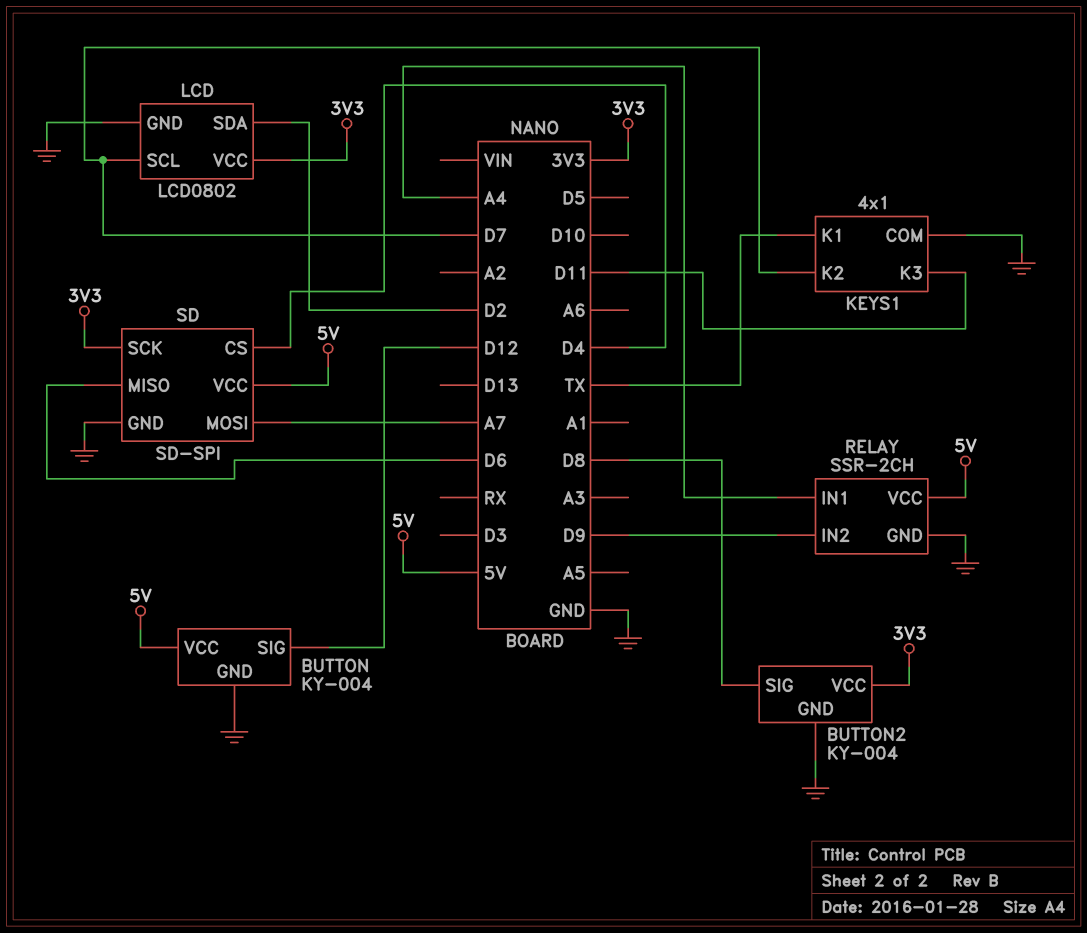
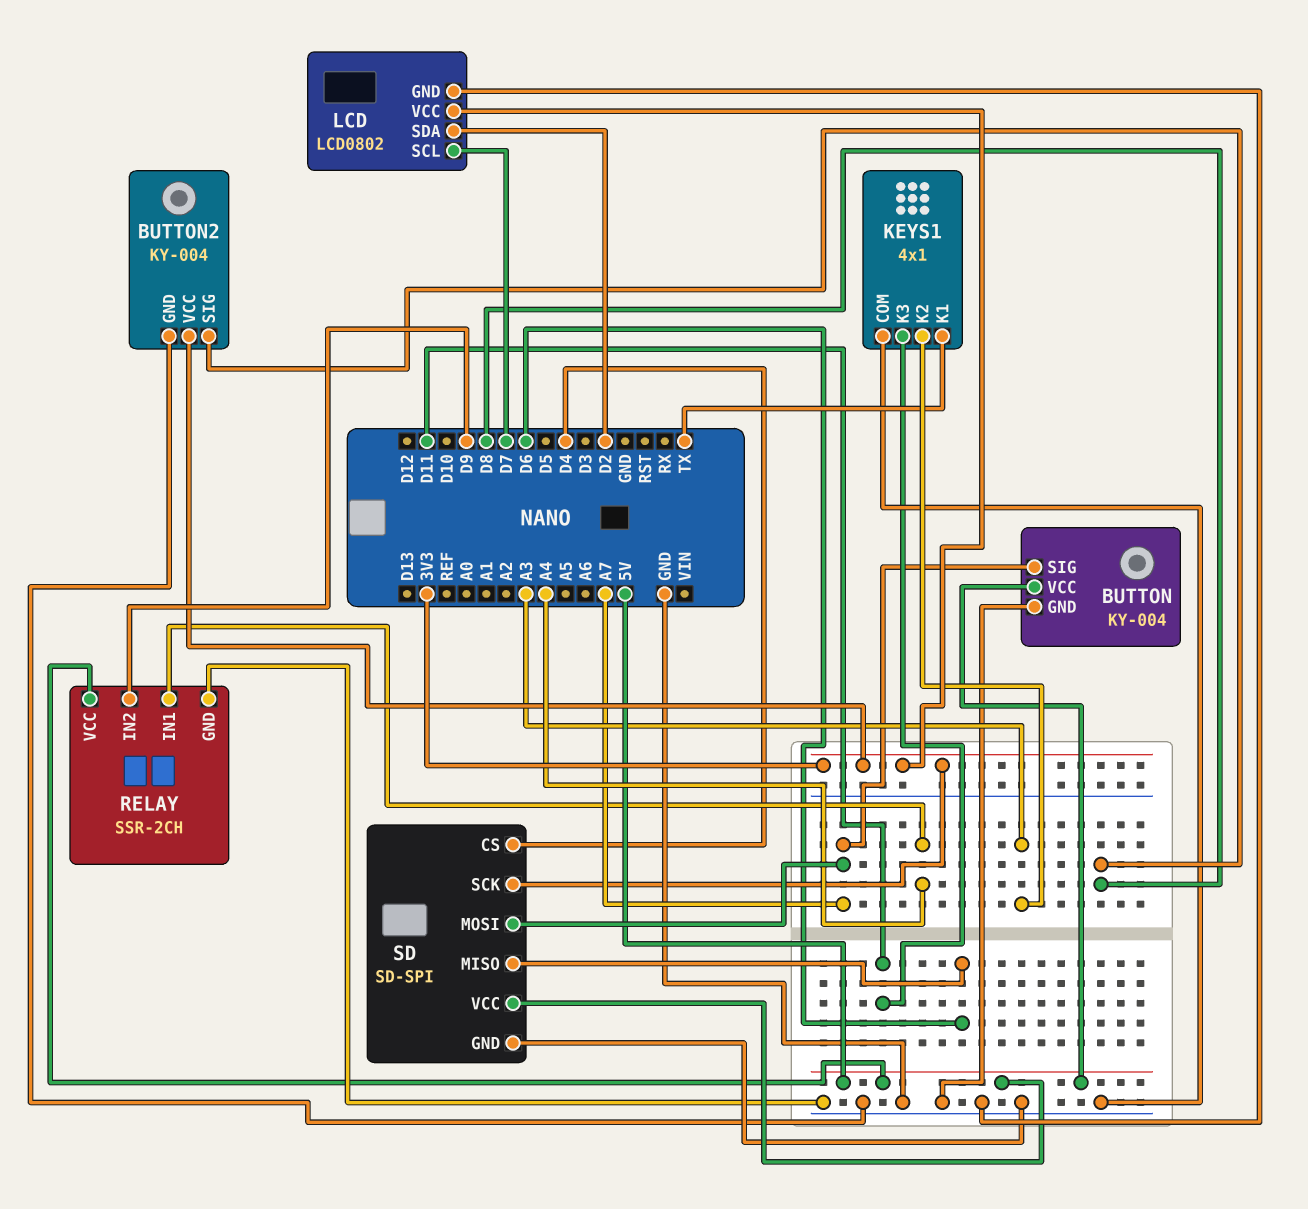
BUTTON pin SIG: D12 -> A7
KEYS1 pin K2: D7 -> A3

